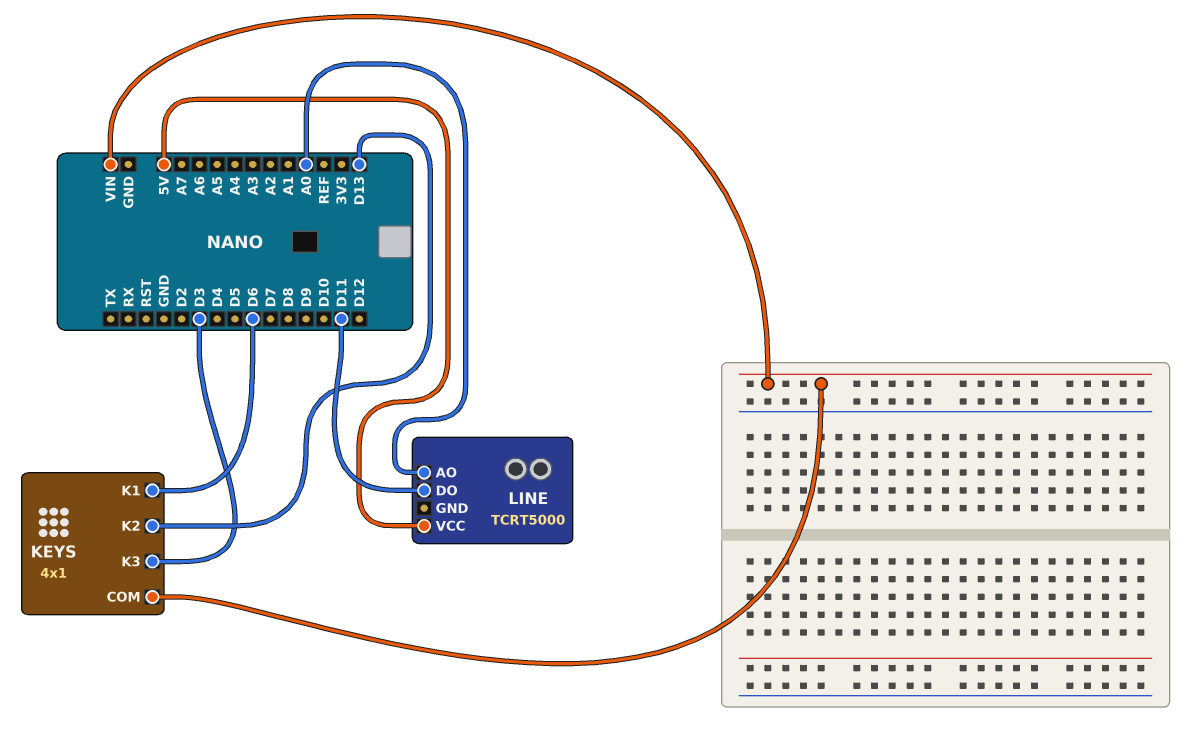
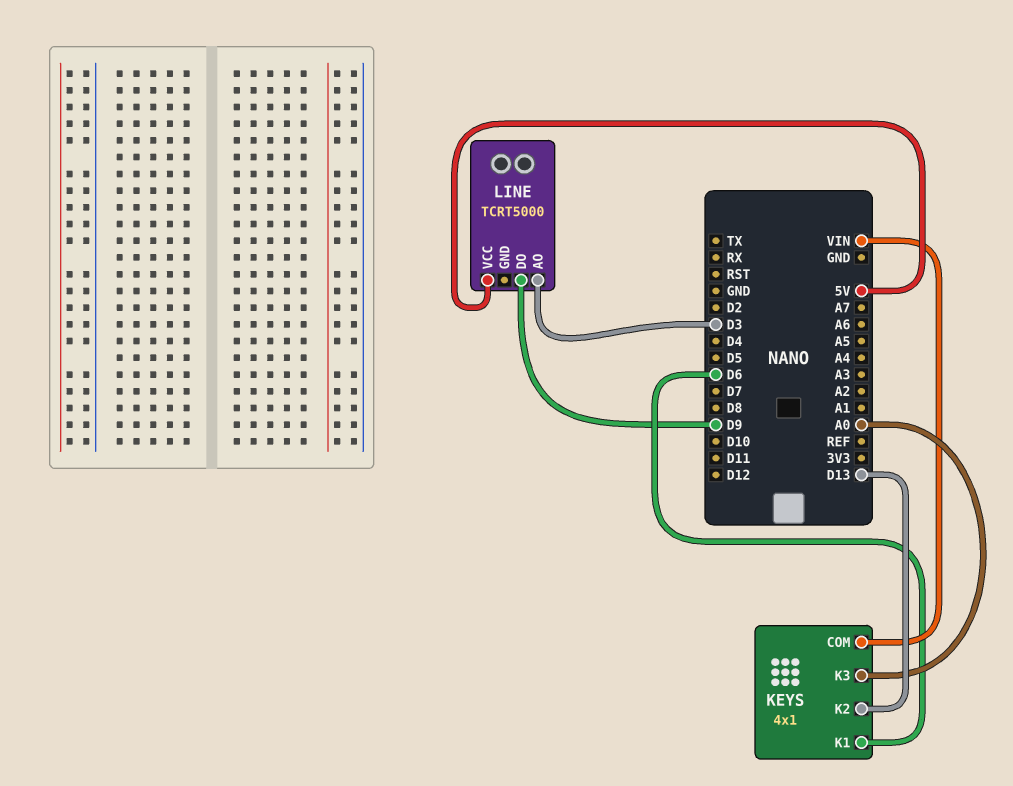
KEYS pin K3: D3 -> A0
LINE pin AO: A0 -> D3
LINE pin DO: D11 -> D9

